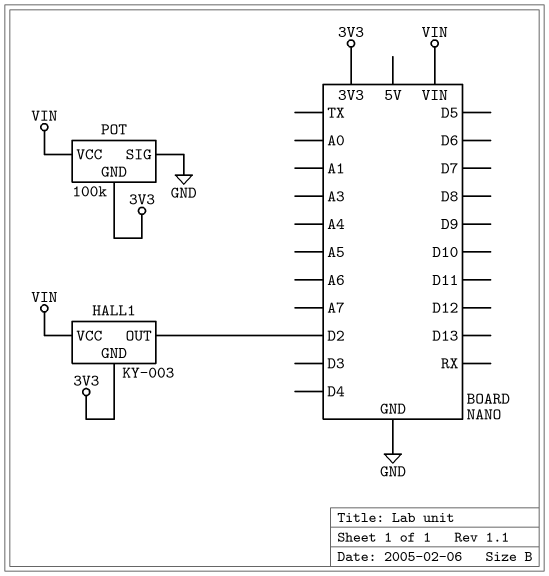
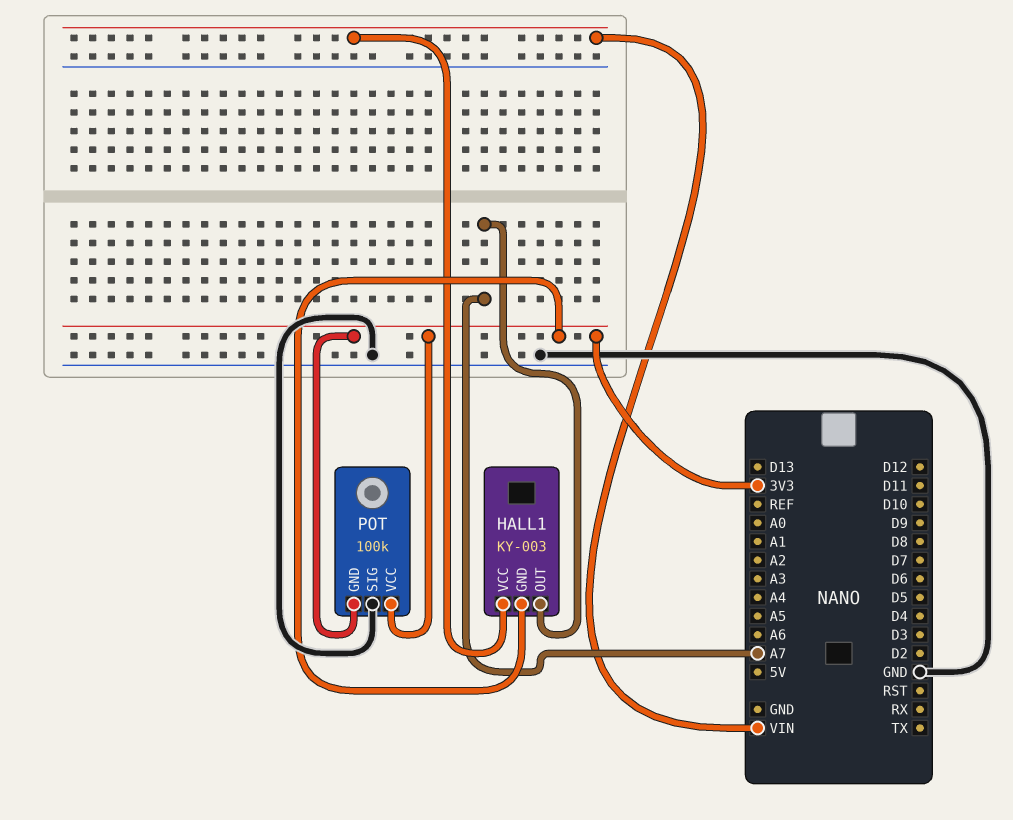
HALL1 pin OUT: D2 -> A7
POT pin VCC: VIN -> 3V3

